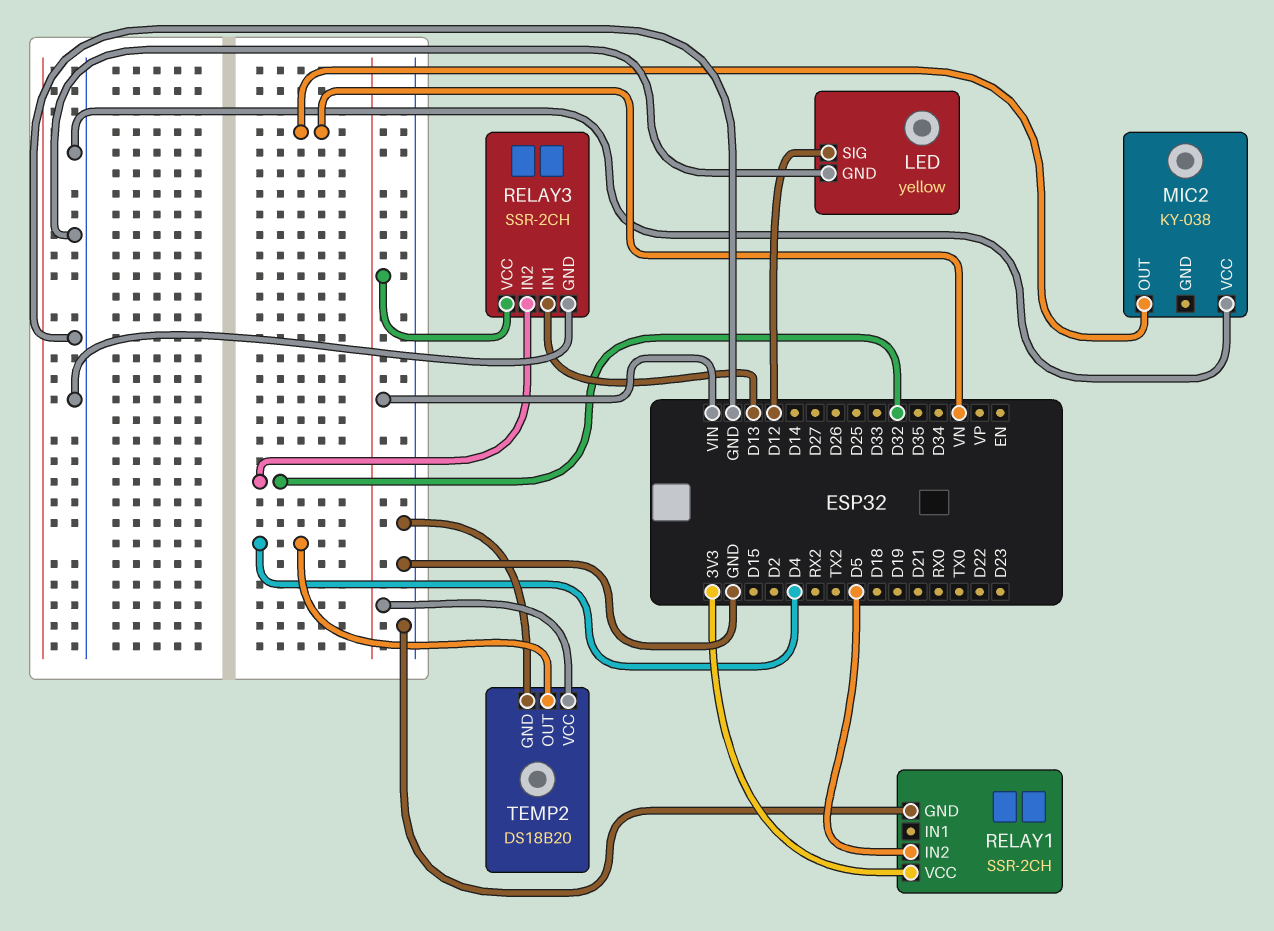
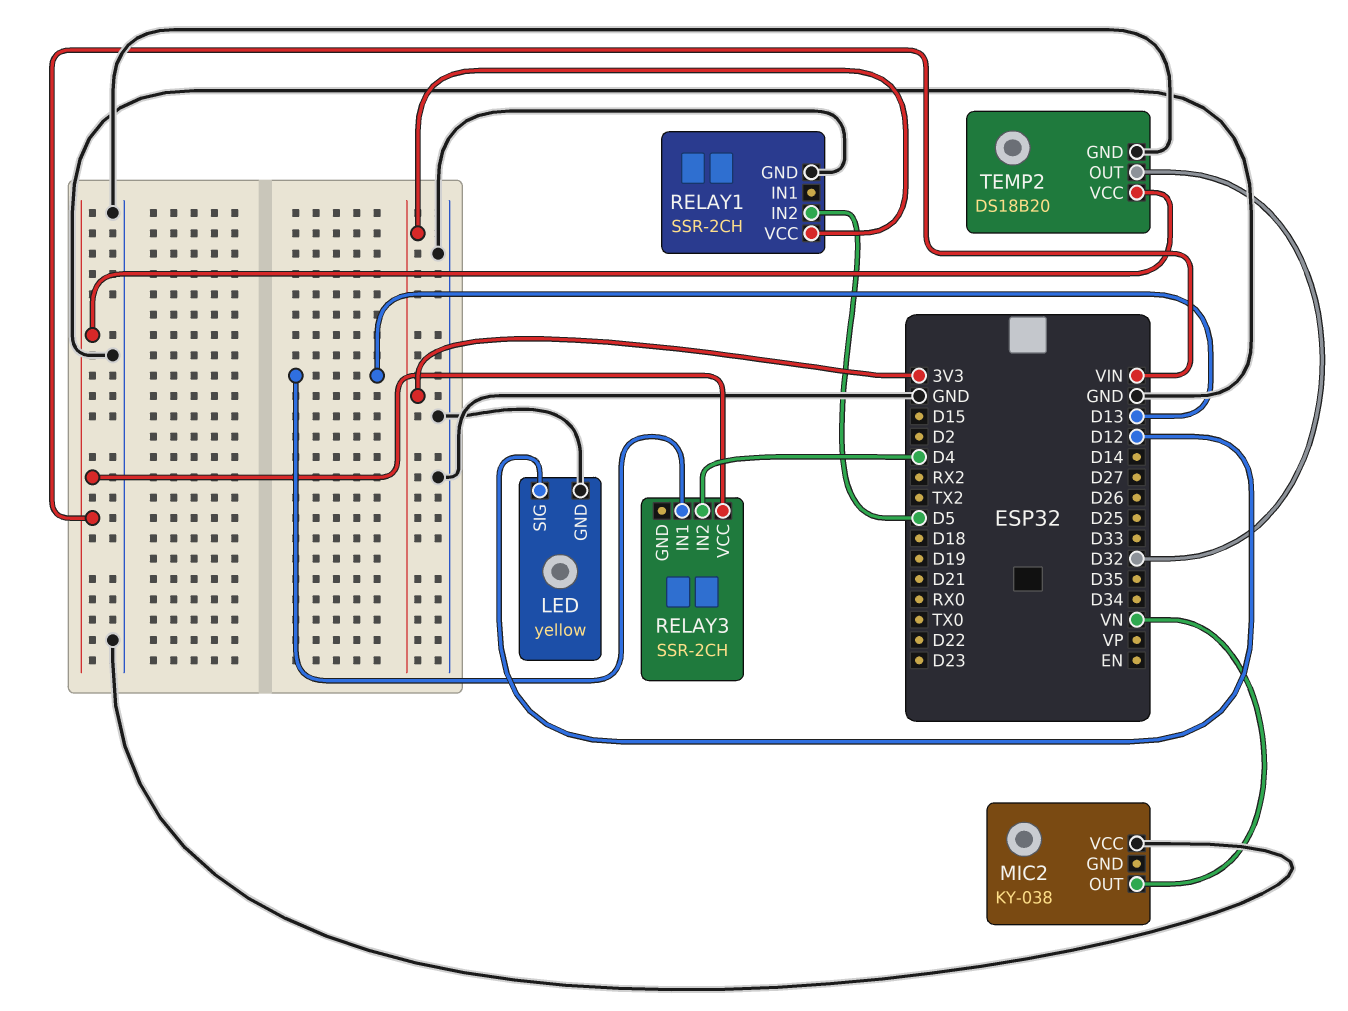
RELAY3 pin GND: GND -> none
RELAY3 pin IN2: D32 -> D4
TEMP2 pin OUT: D4 -> D32

